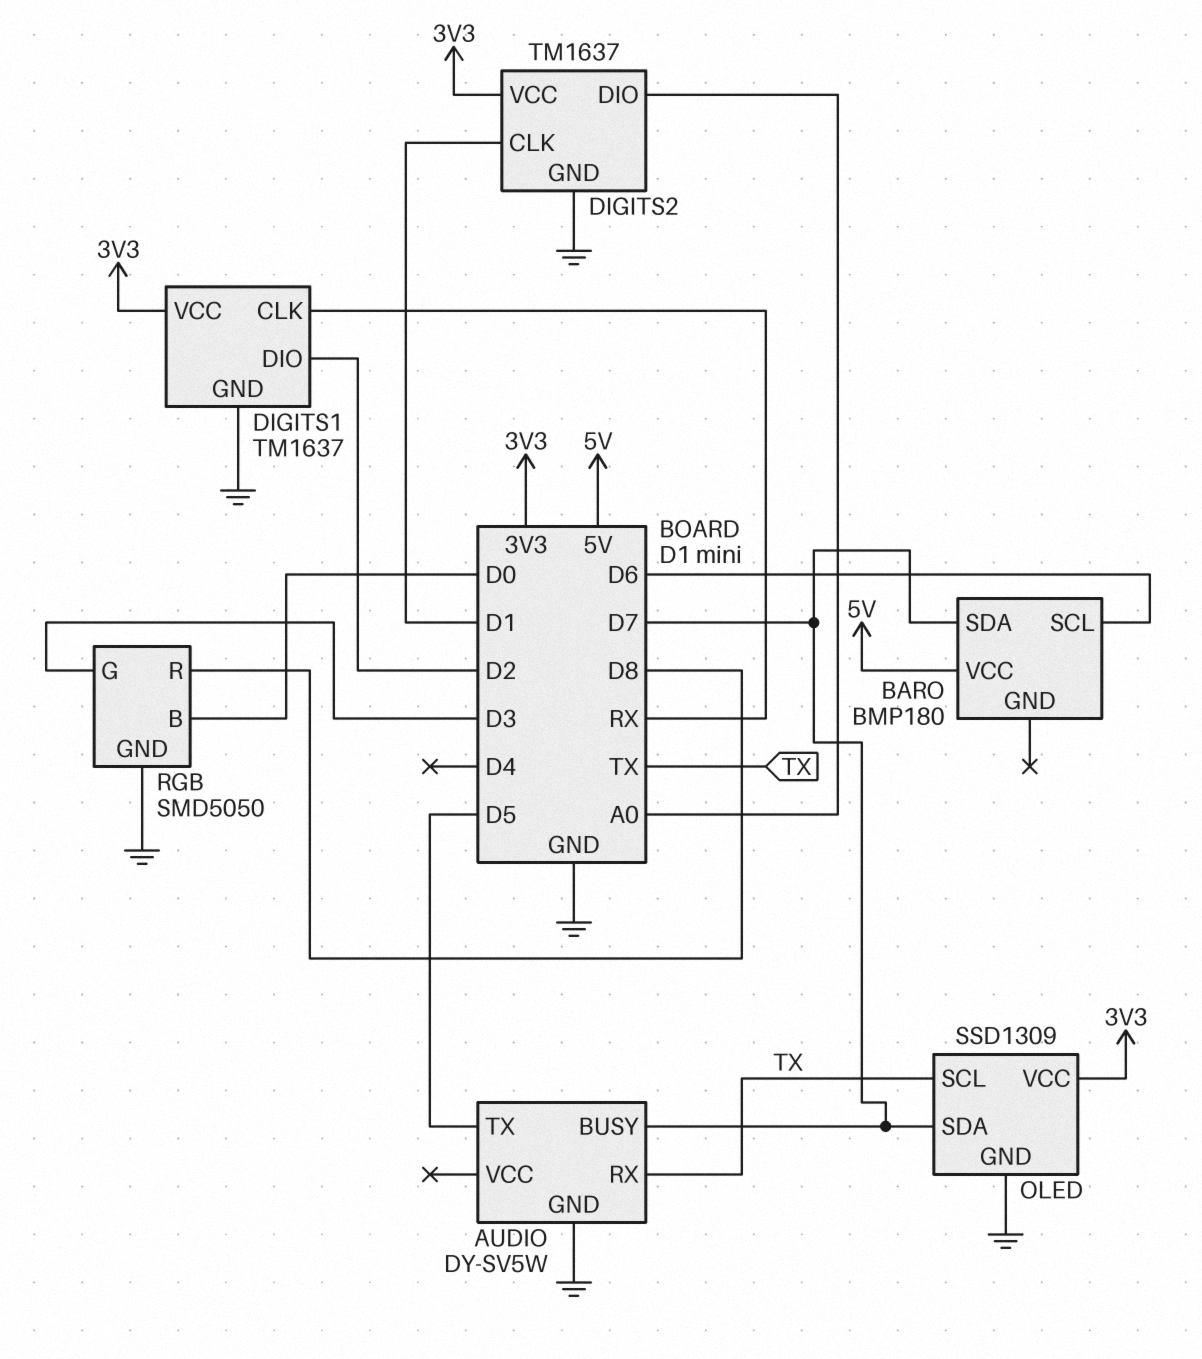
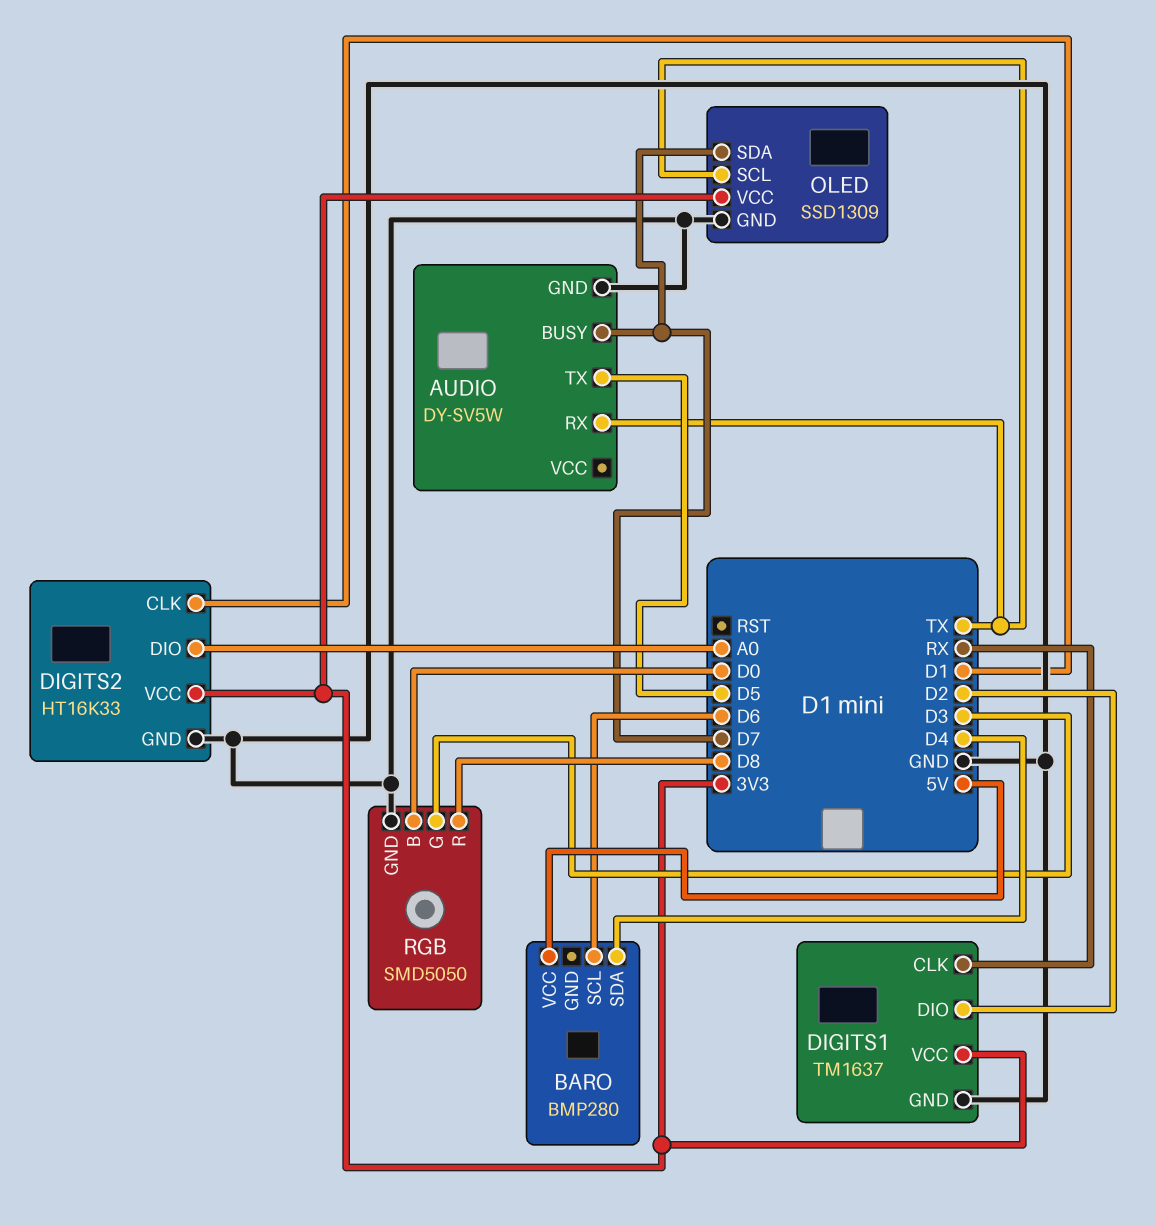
BARO: BMP180 -> BMP280
BARO pin SDA: D7 -> D4
DIGITS2: TM1637 -> HT16K33

